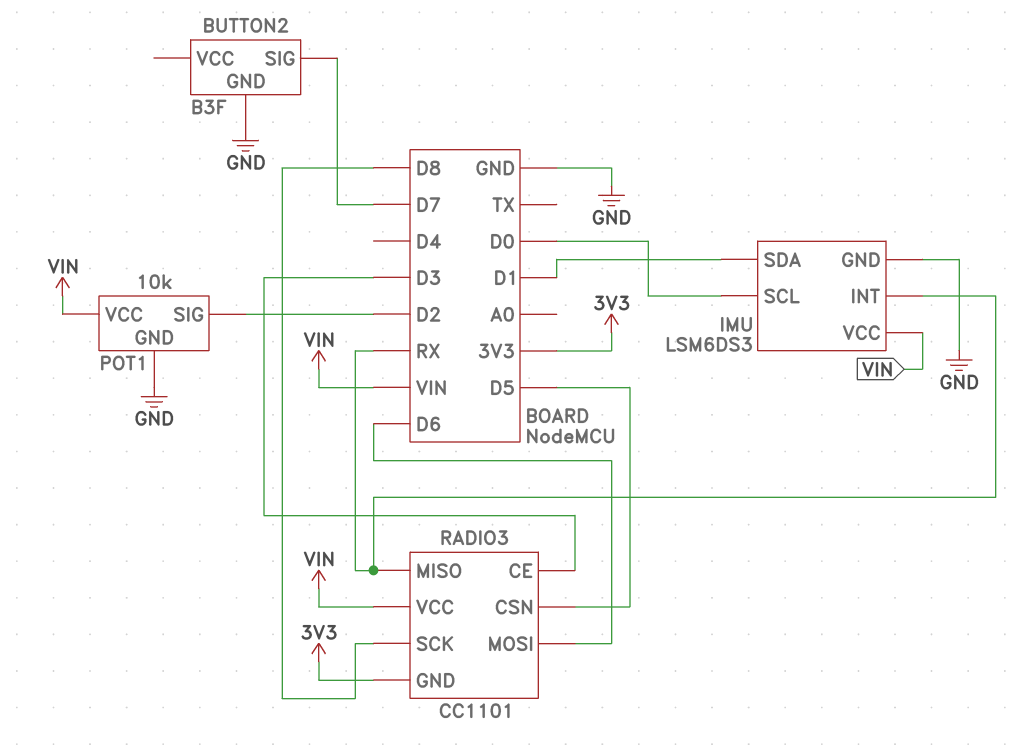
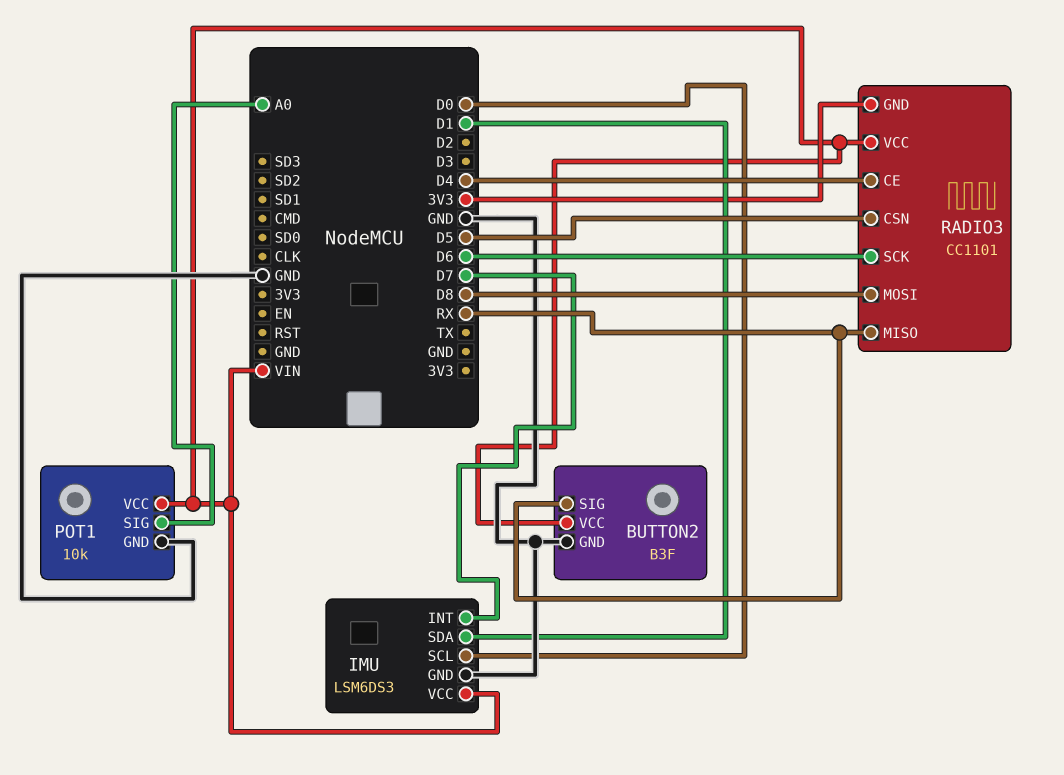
BUTTON2 pin SIG: D7 -> RX
BUTTON2 pin VCC: none -> VIN
IMU pin INT: RX -> D7
POT1 pin SIG: D2 -> A0
RADIO3 pin CE: D3 -> D4
RADIO3 pin MOSI: D6 -> D8
RADIO3 pin SCK: D8 -> D6

